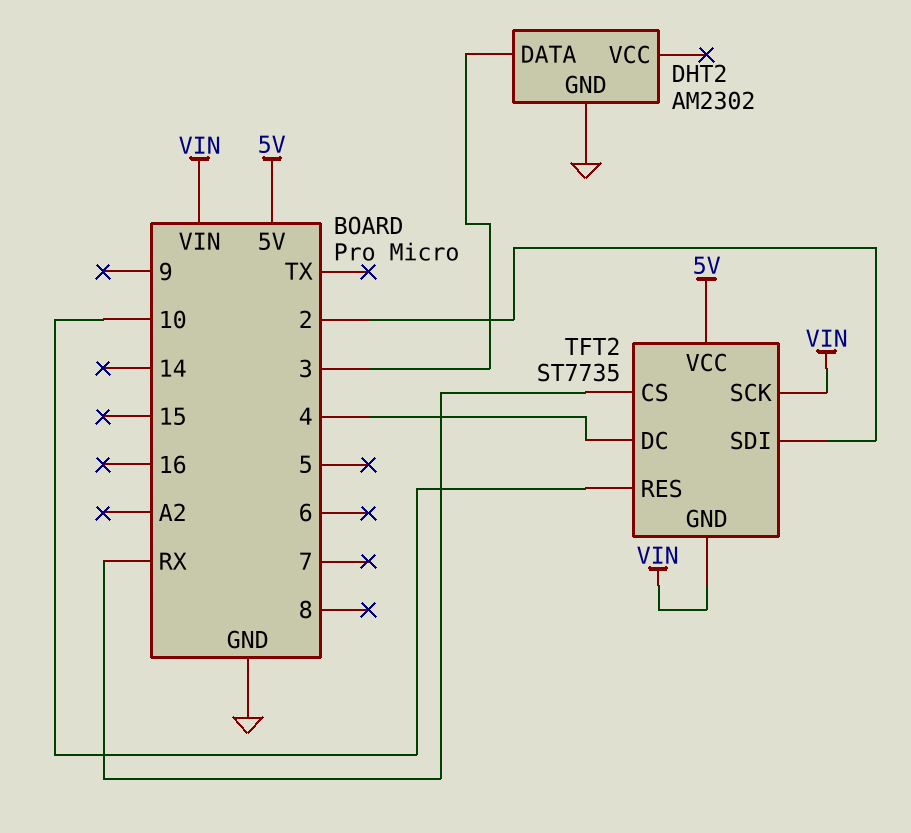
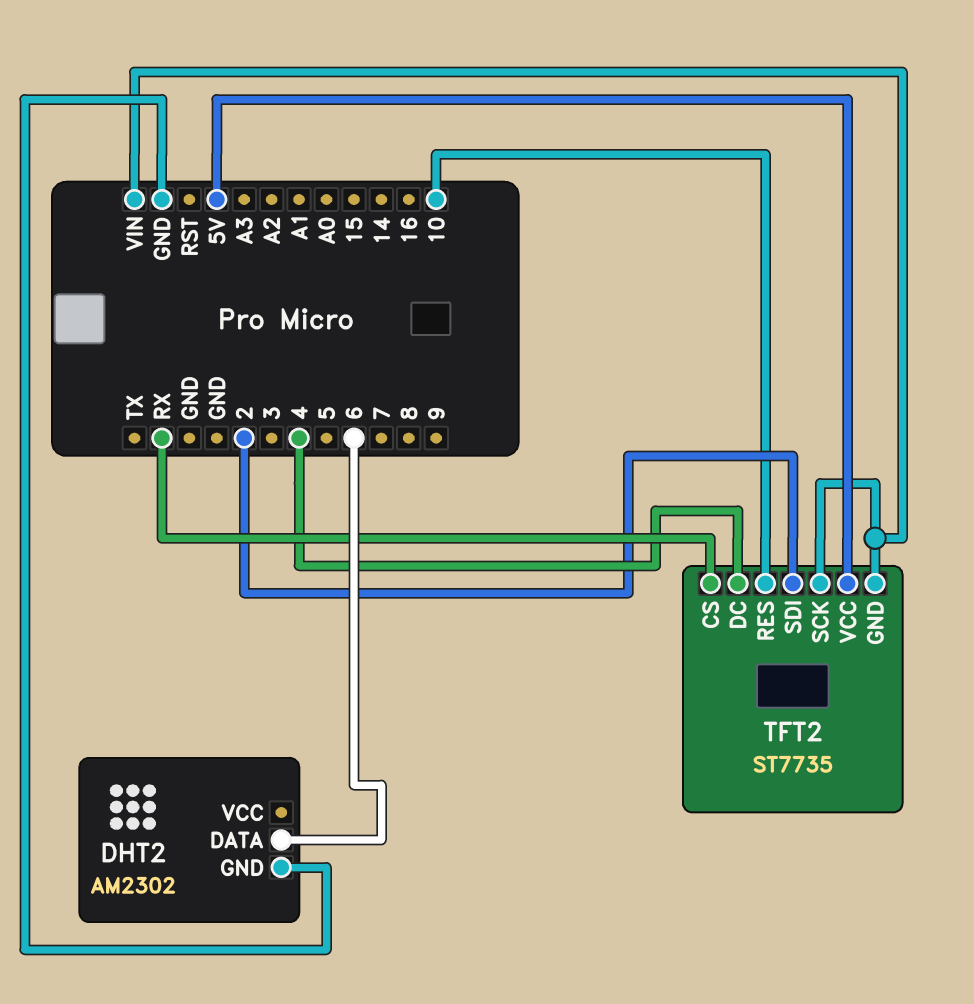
DHT2 pin DATA: 3 -> 6

